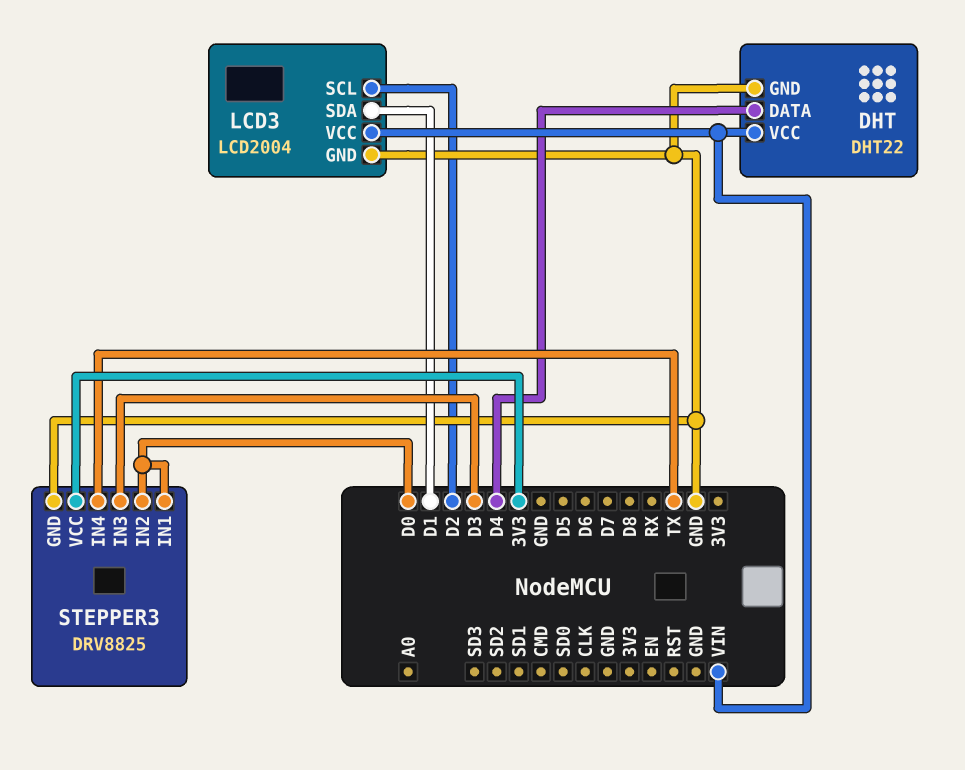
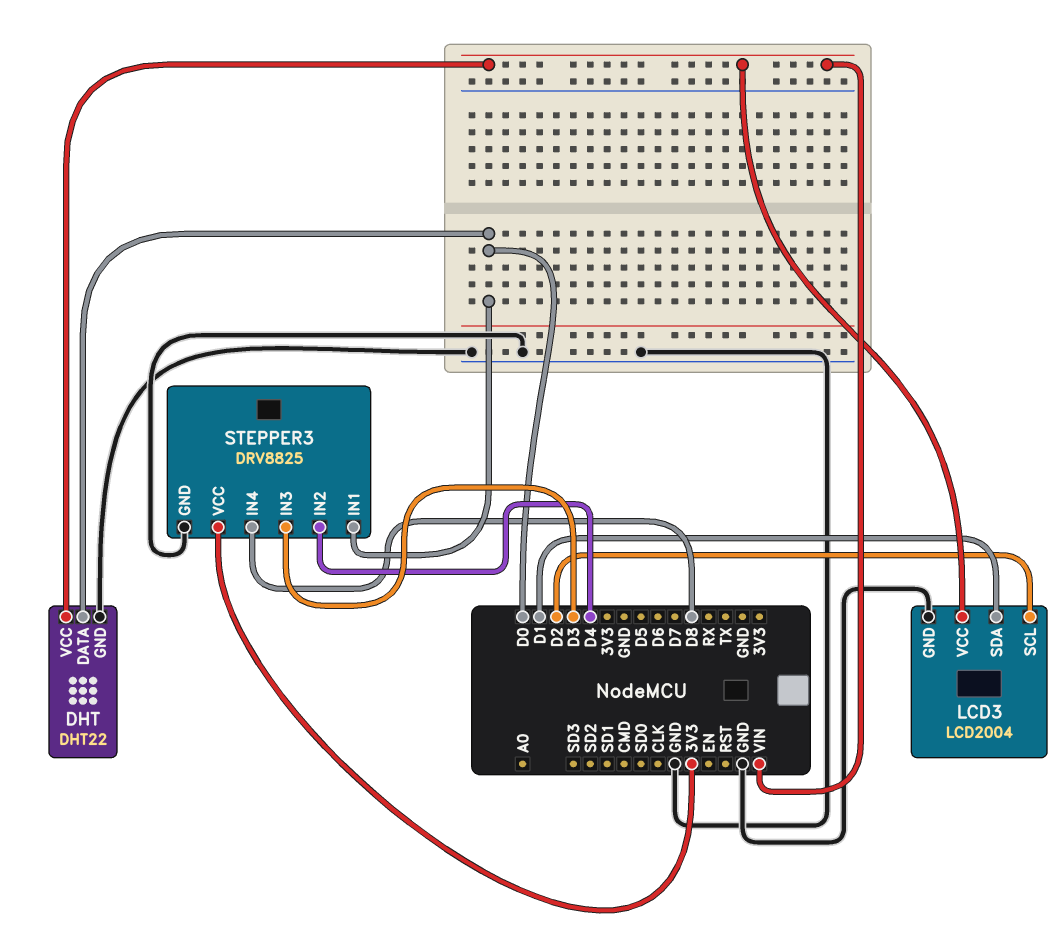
DHT pin DATA: D4 -> D0
STEPPER3 pin IN2: D0 -> D4
STEPPER3 pin IN4: TX -> D8

